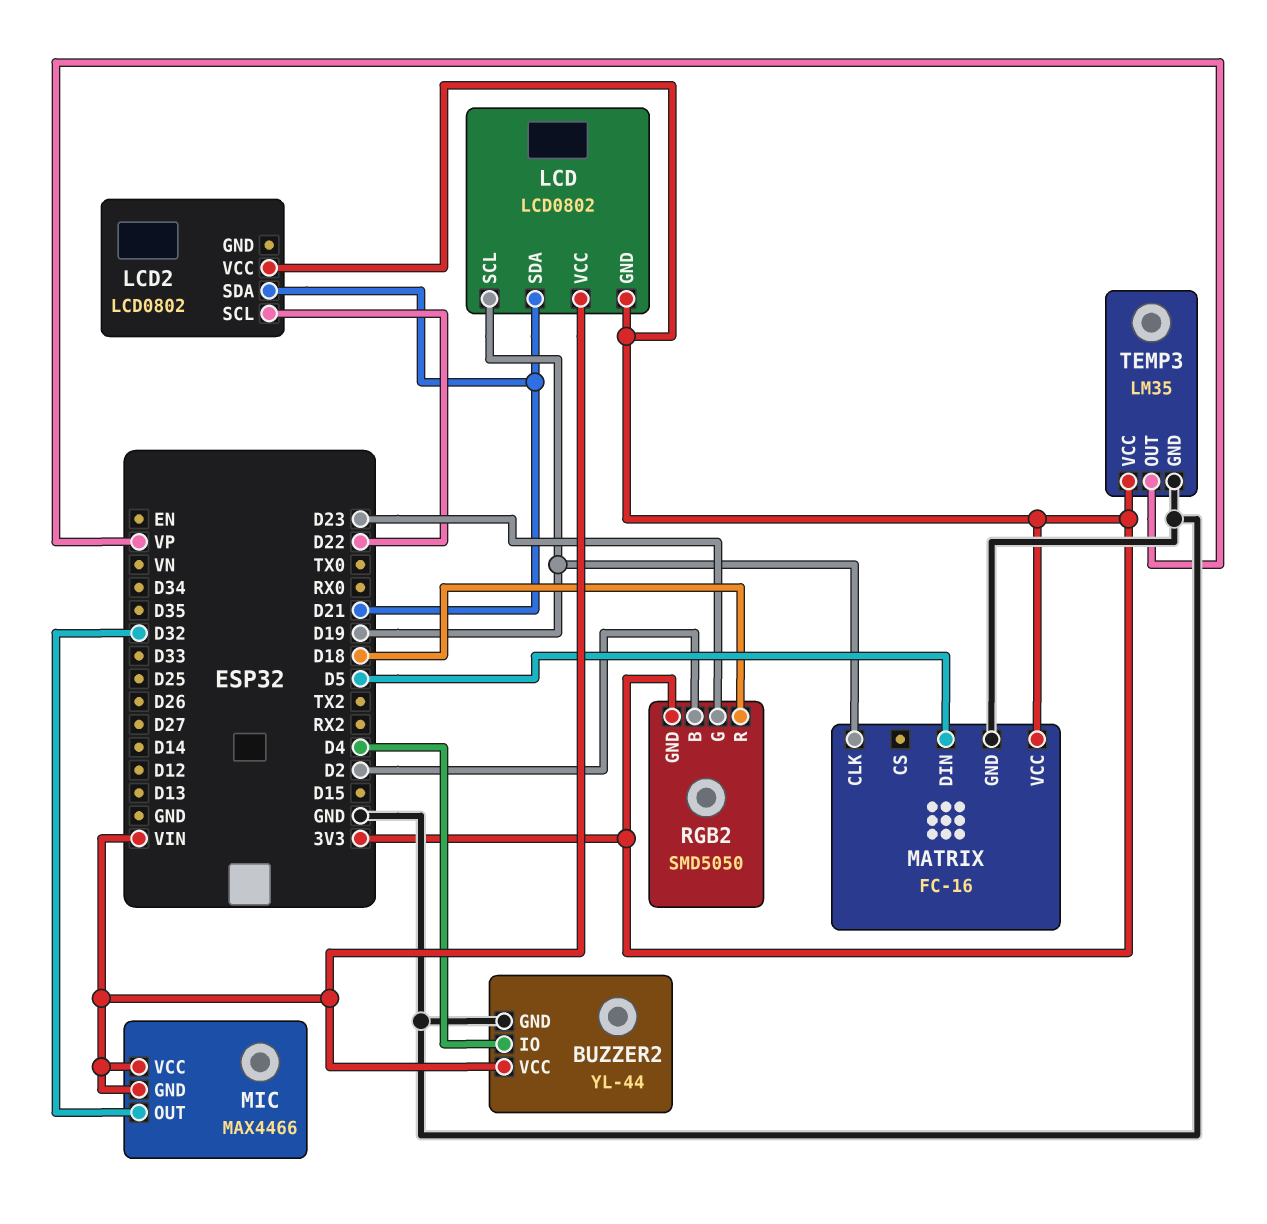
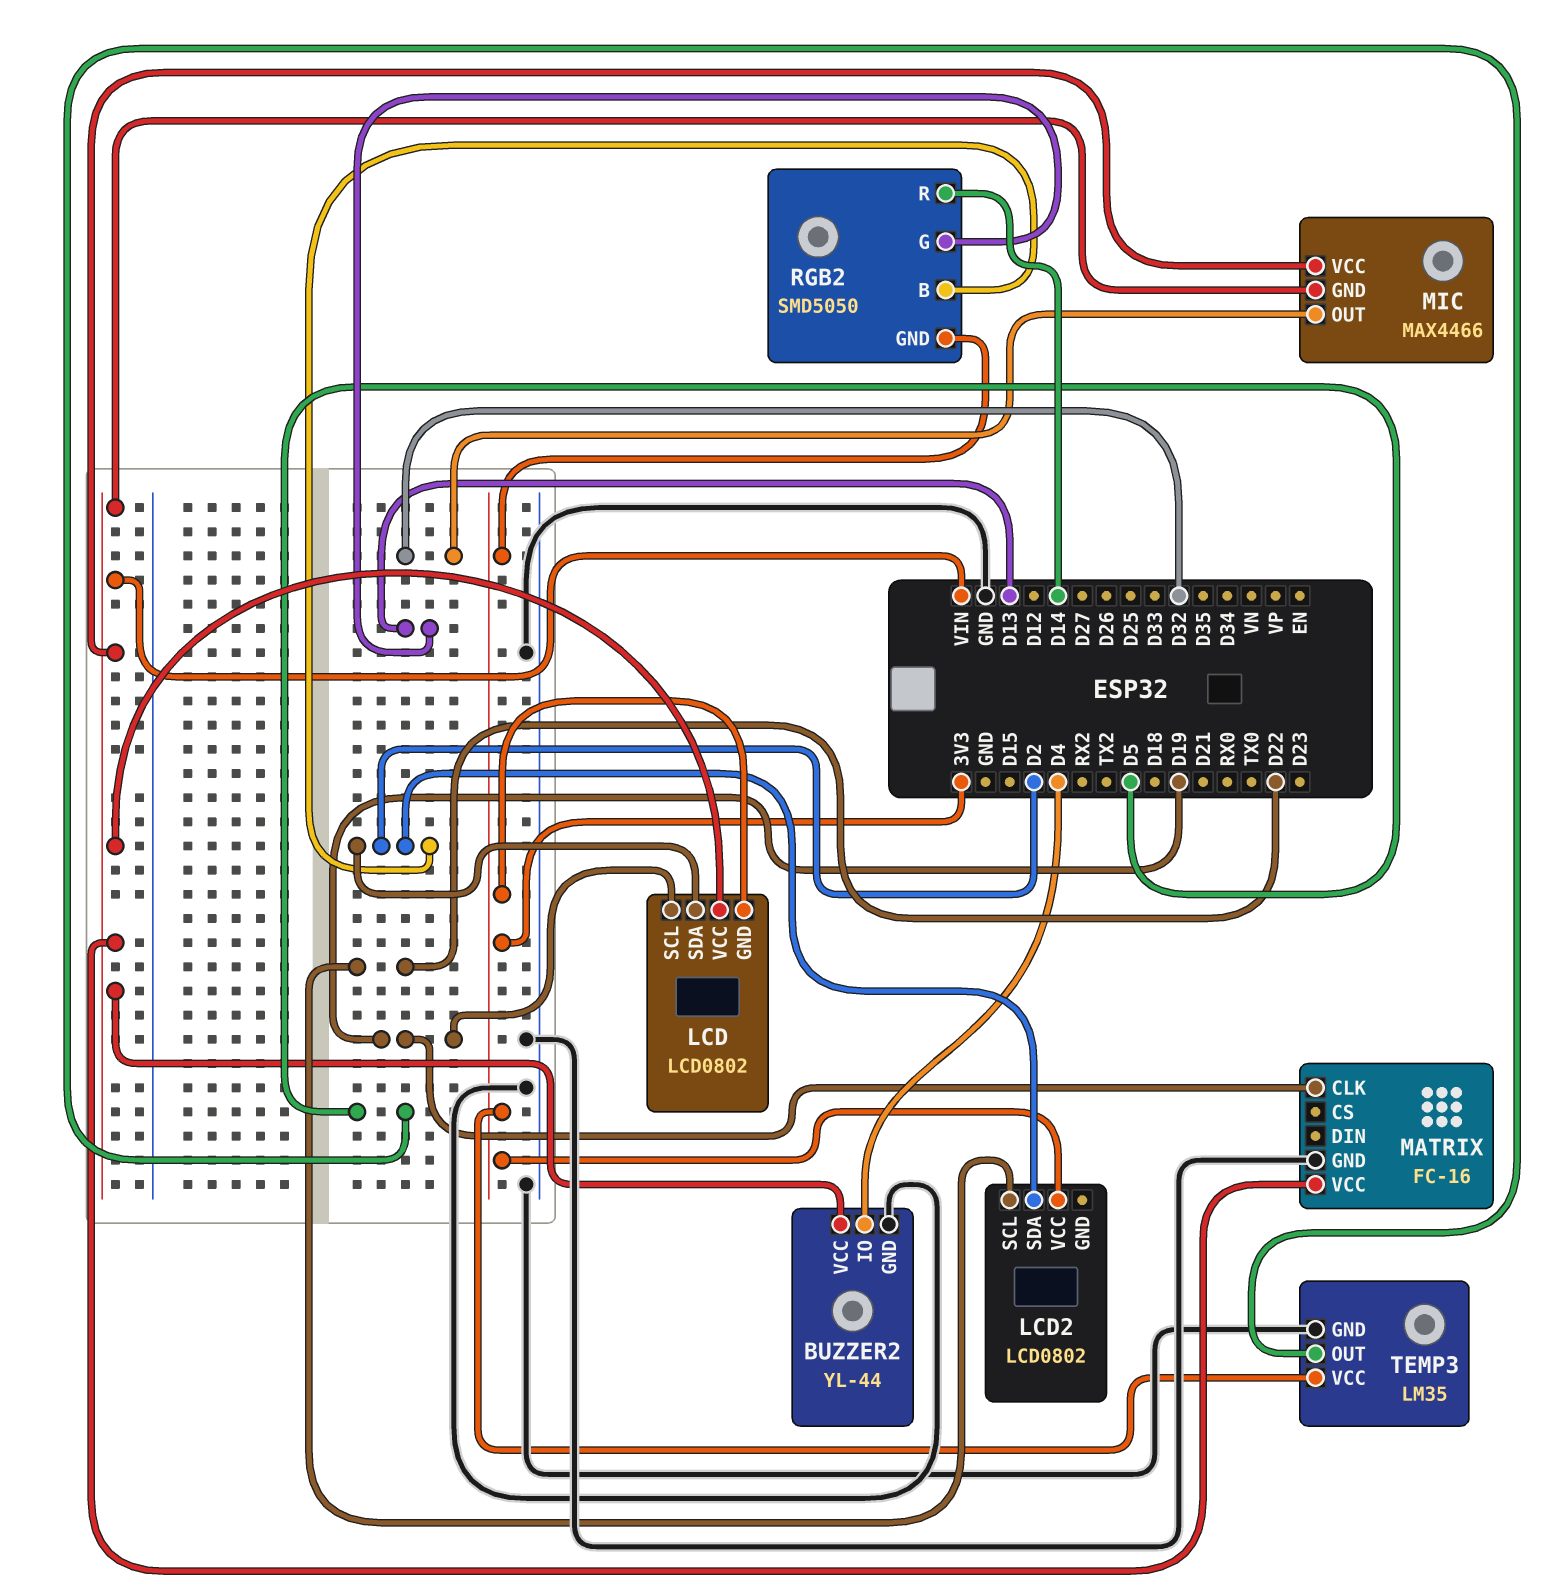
LCD pin SDA: D21 -> D2
LCD2 pin SDA: D21 -> D2
MATRIX pin DIN: D5 -> none
MATRIX pin VCC: 3V3 -> VIN
RGB2 pin G: D23 -> D13
RGB2 pin R: D18 -> D14
TEMP3 pin OUT: VP -> D5

